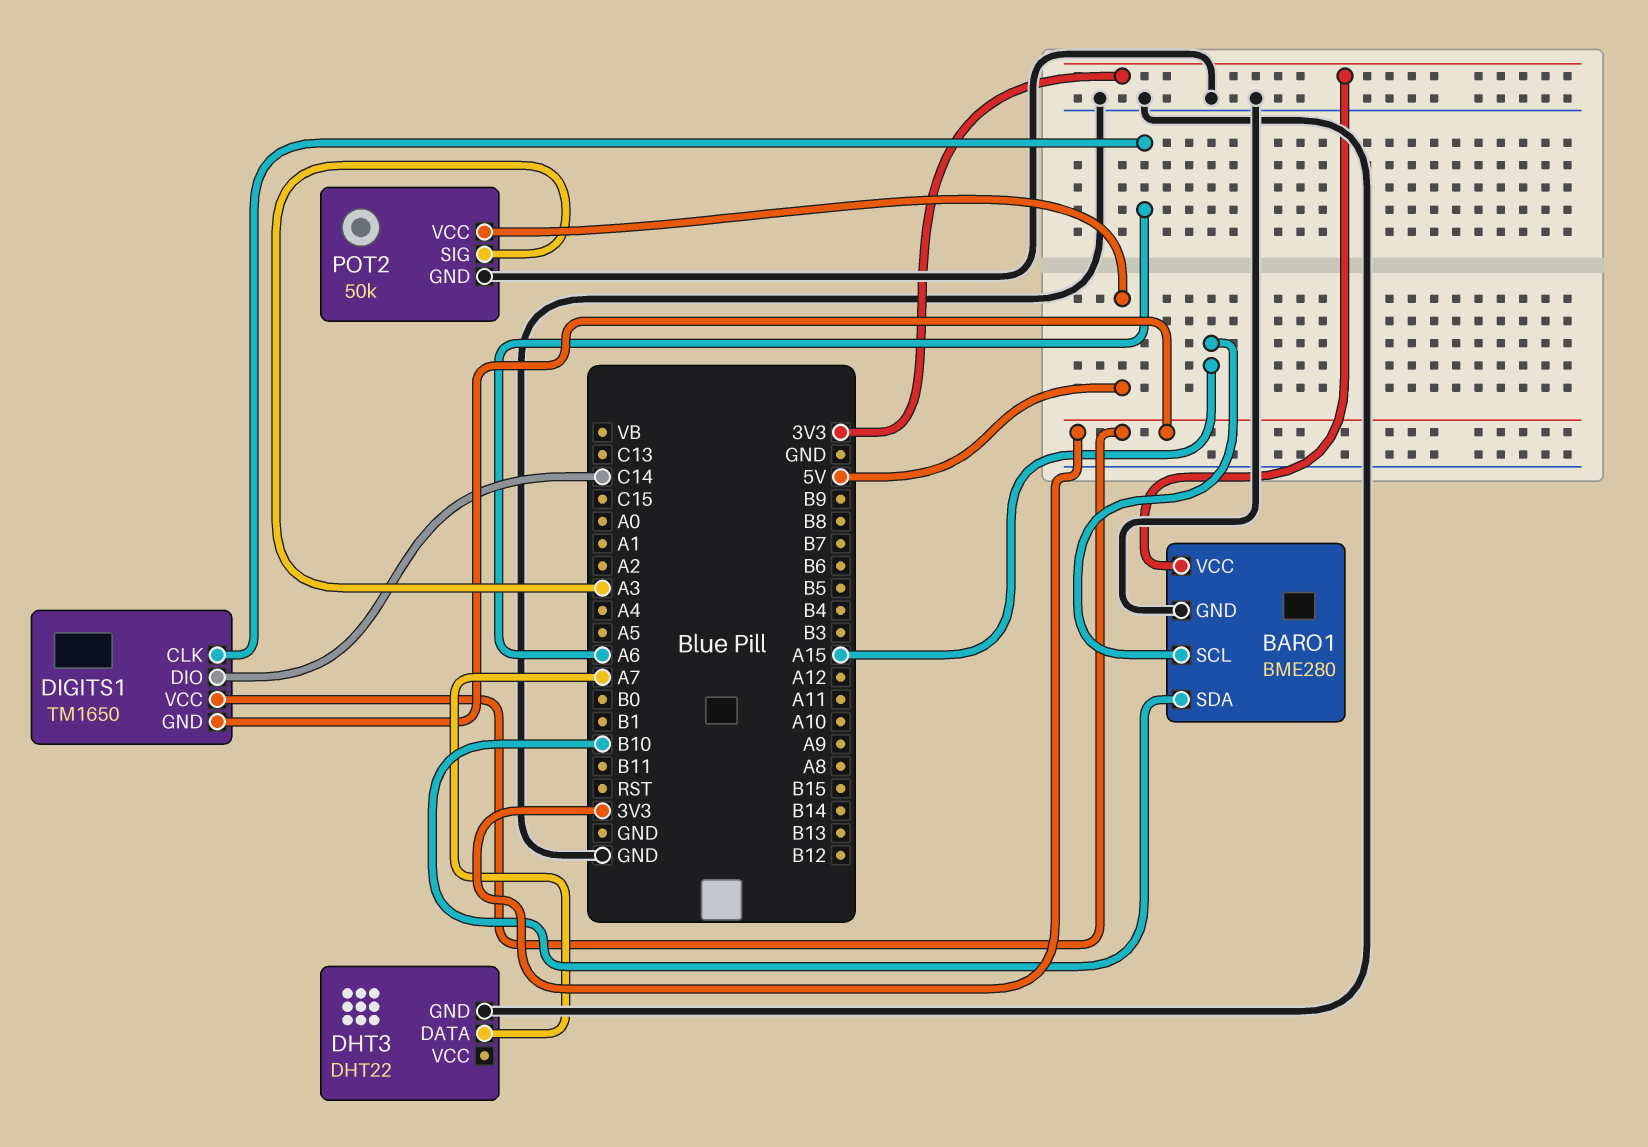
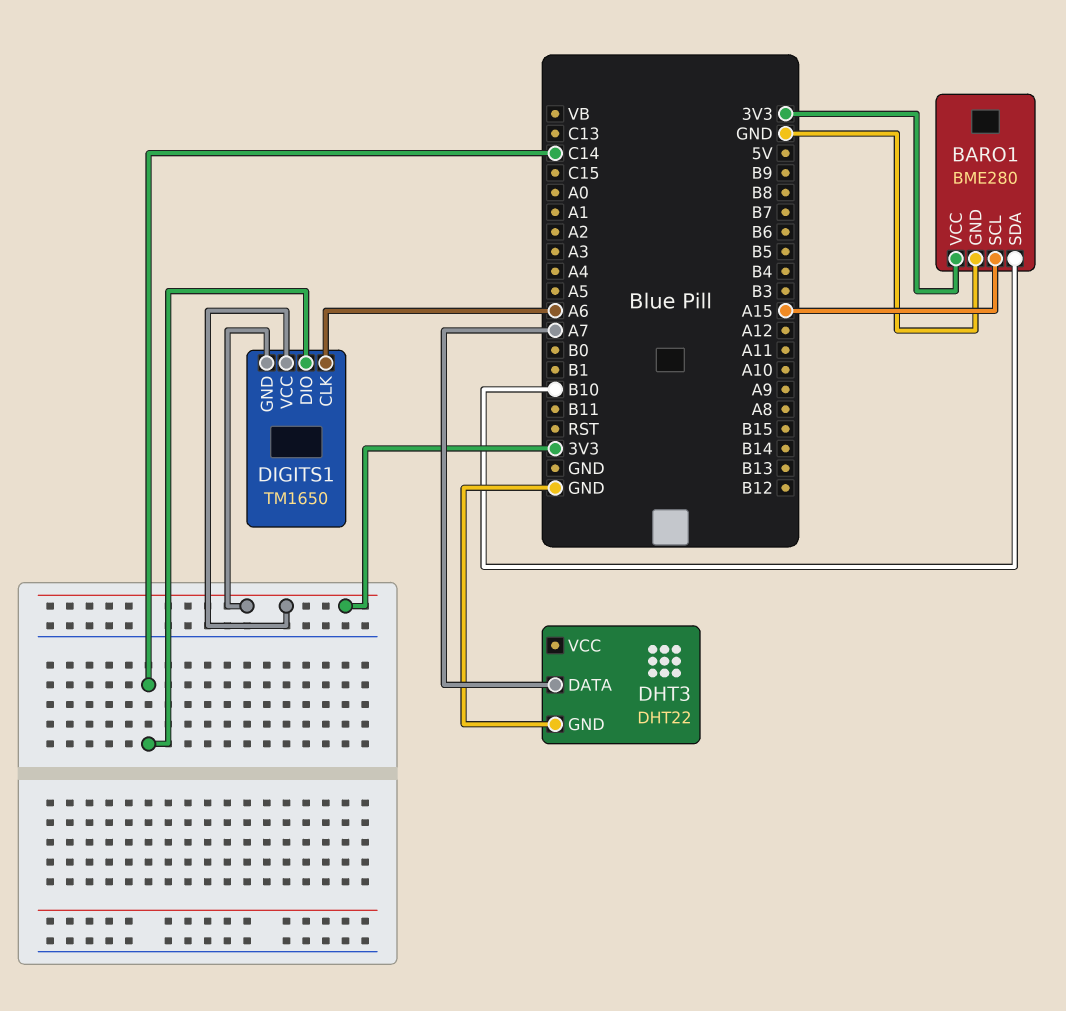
POT2: 50k -> none
POT2 pin GND: GND -> none
POT2 pin SIG: A3 -> none
POT2 pin VCC: 5V -> none

